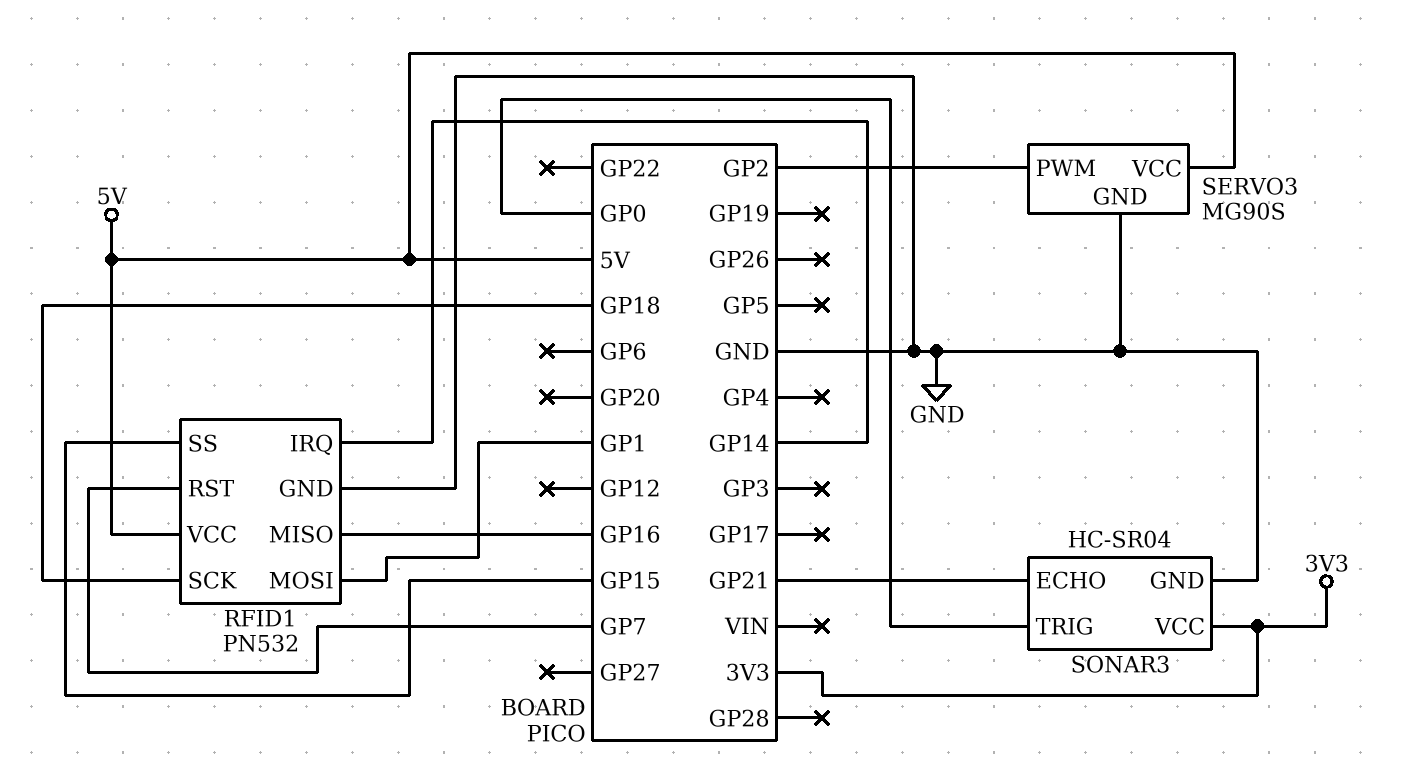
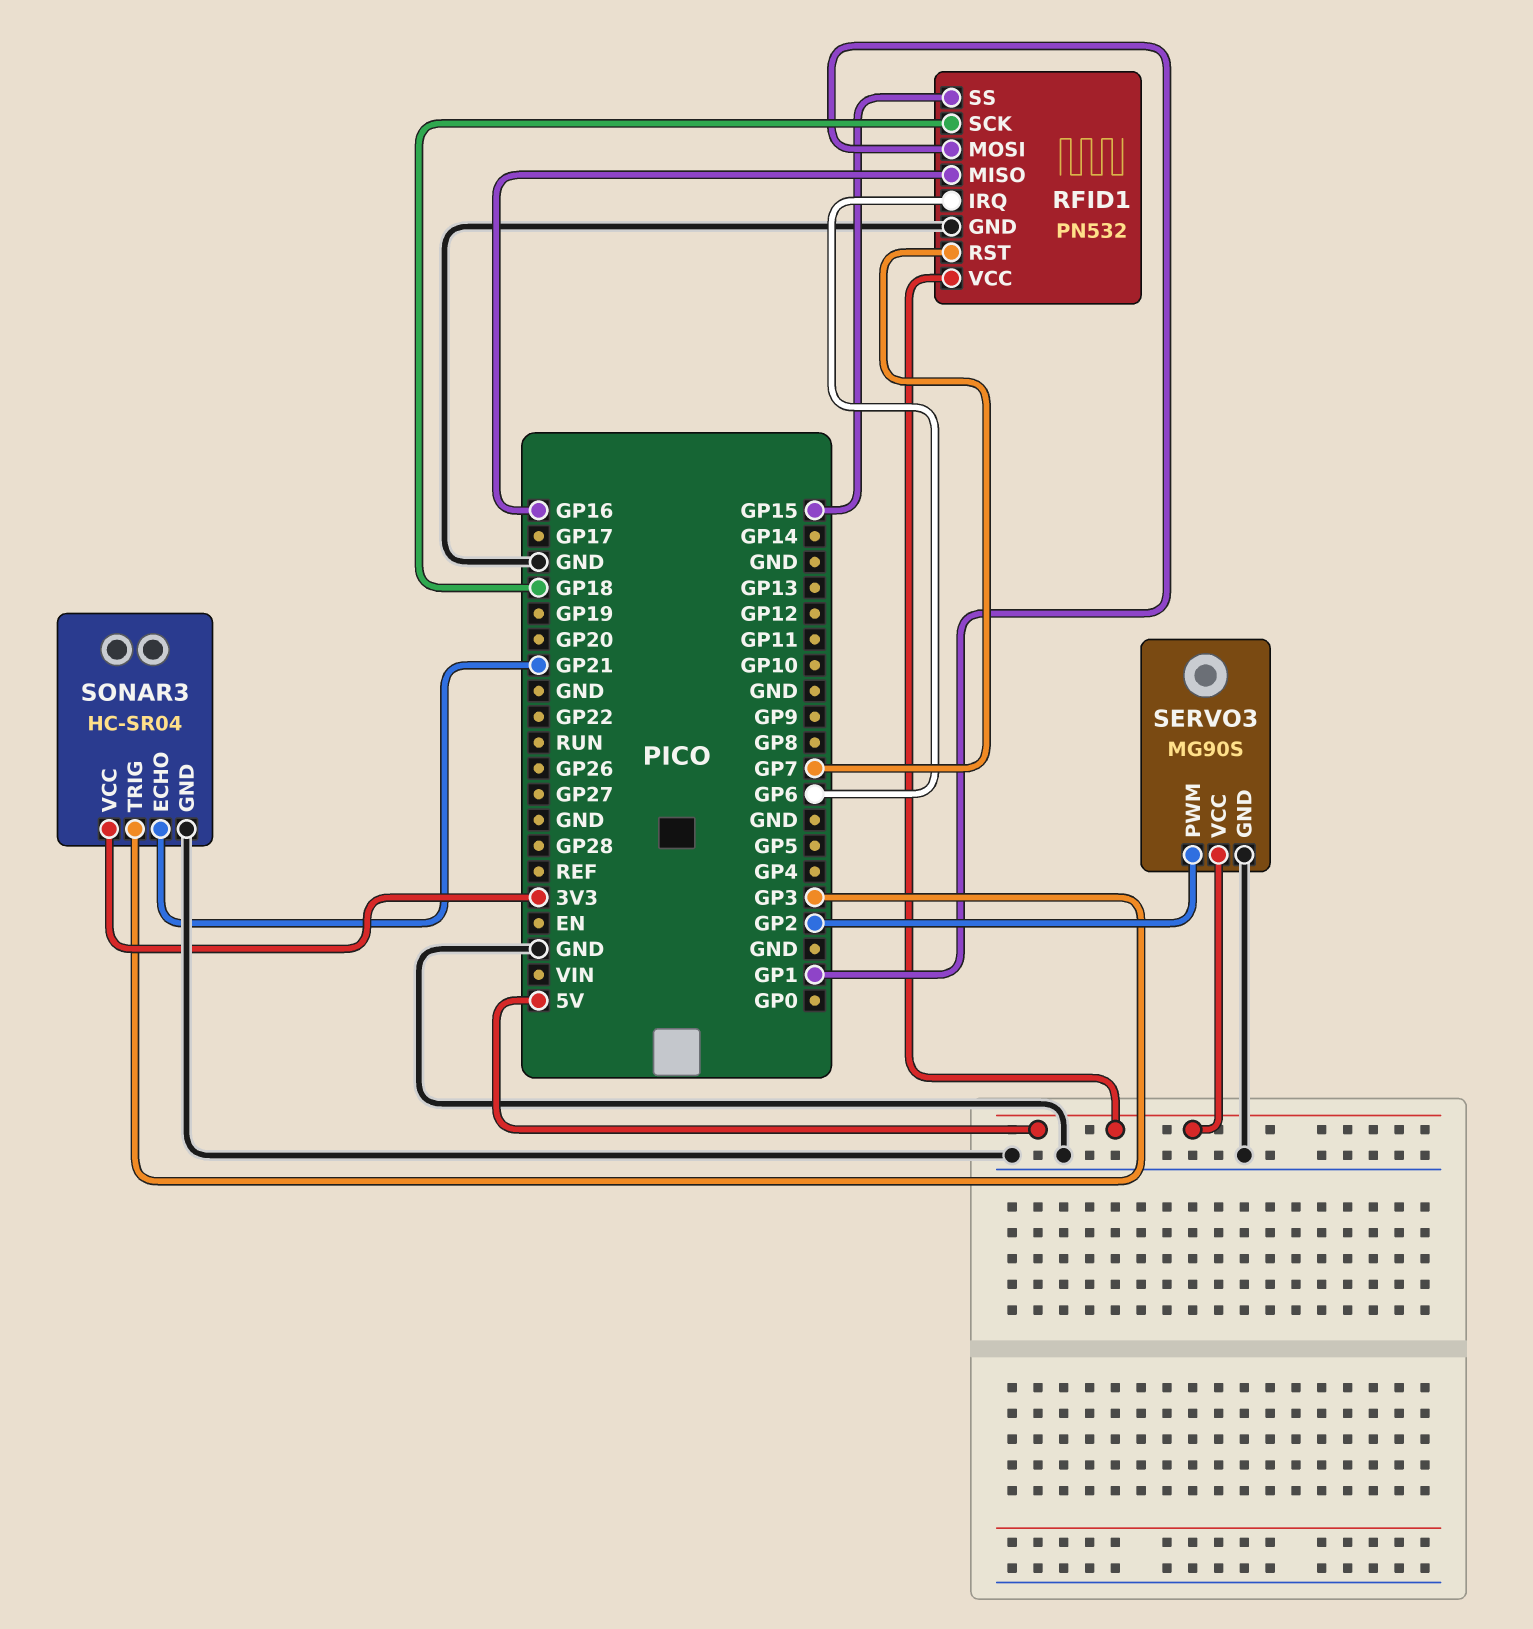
RFID1 pin IRQ: GP14 -> GP6
SONAR3 pin TRIG: GP0 -> GP3

